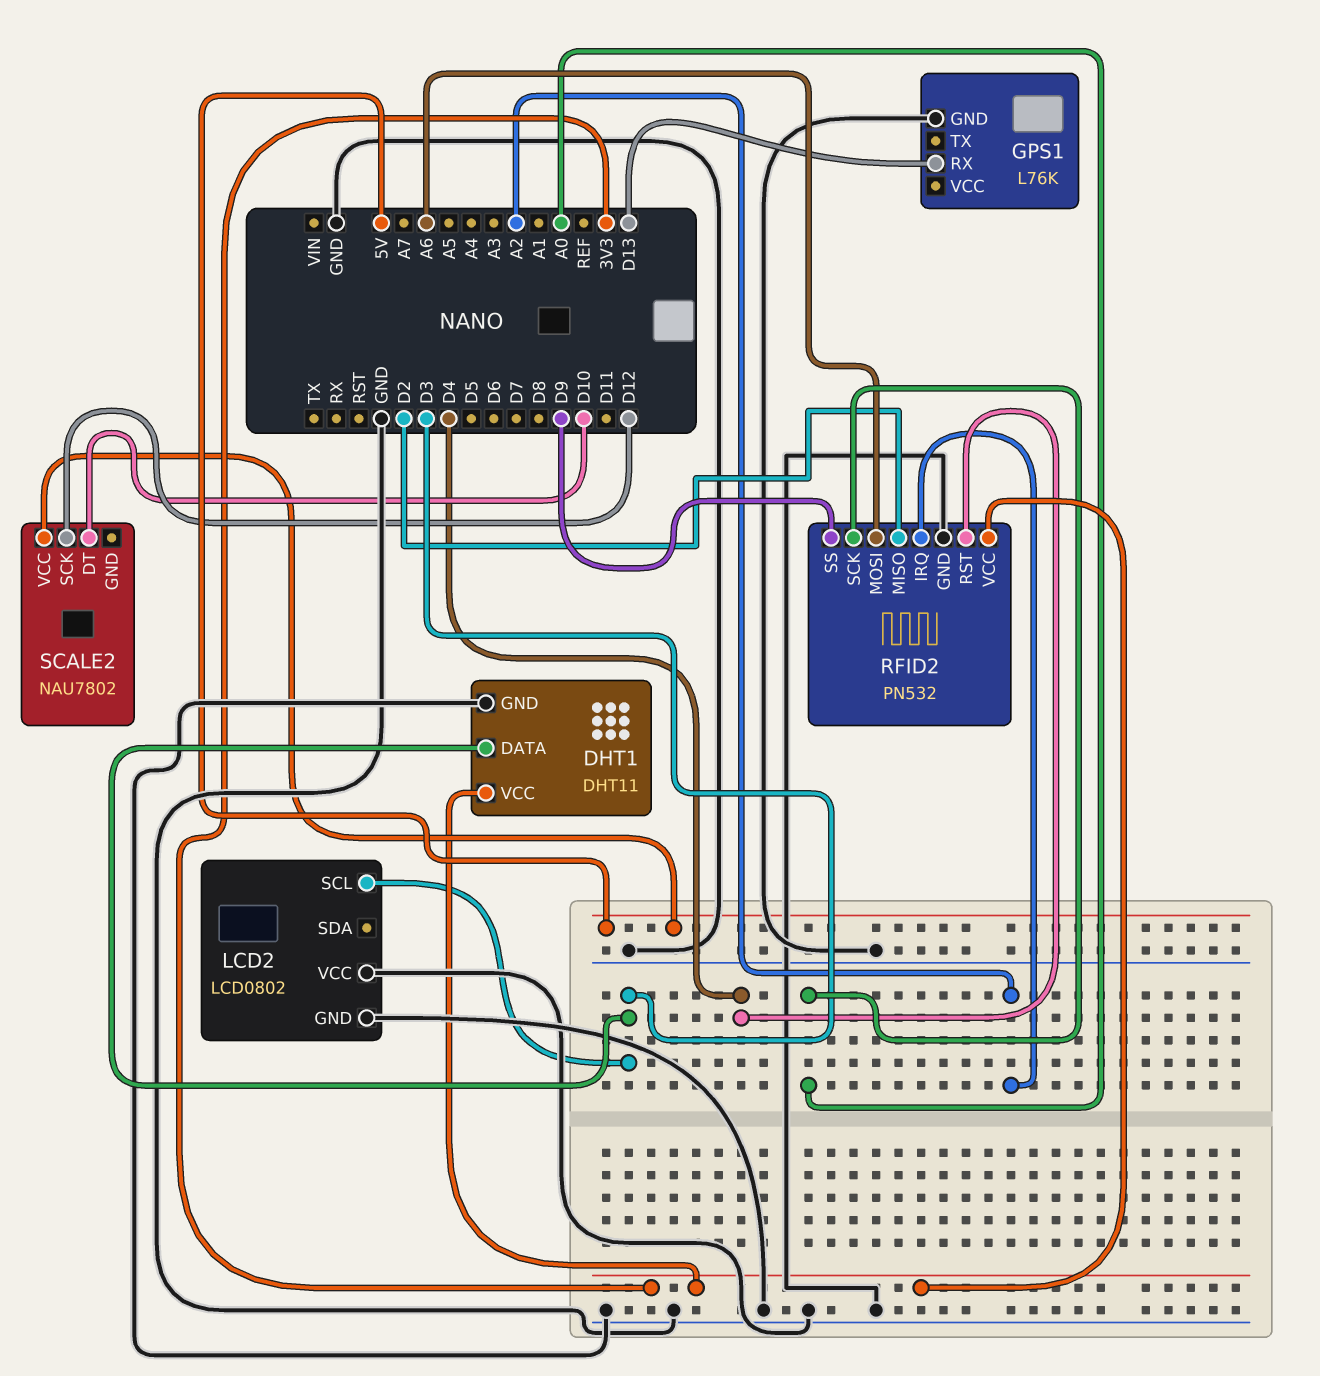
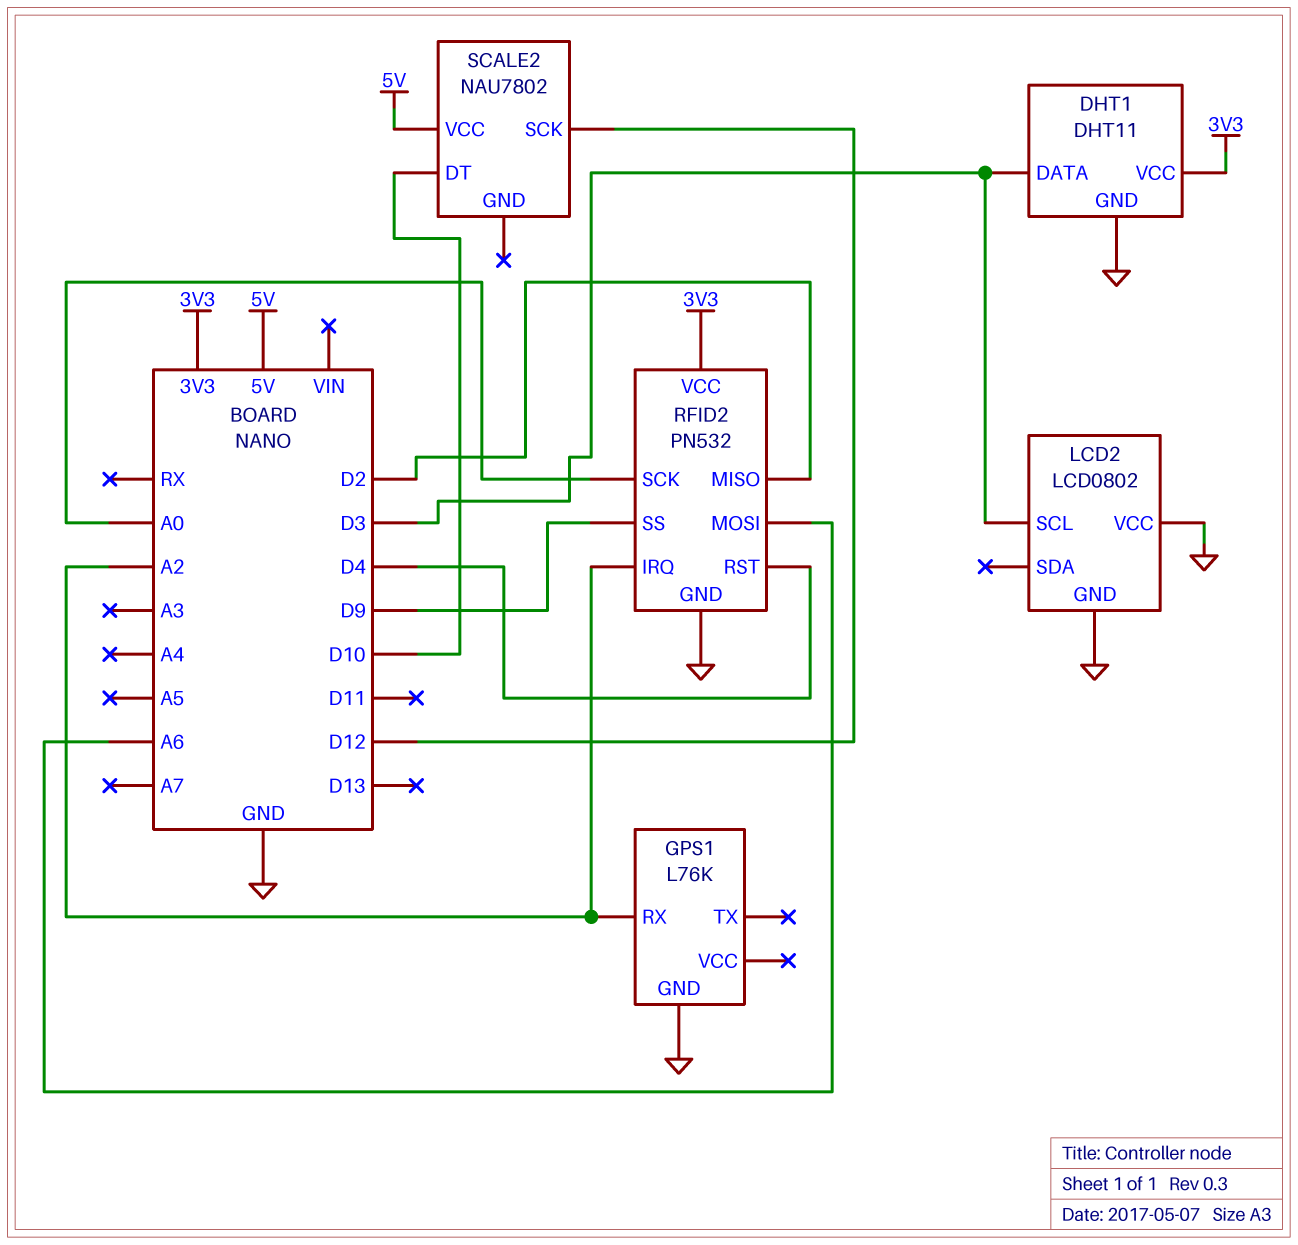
GPS1 pin RX: D13 -> A2

